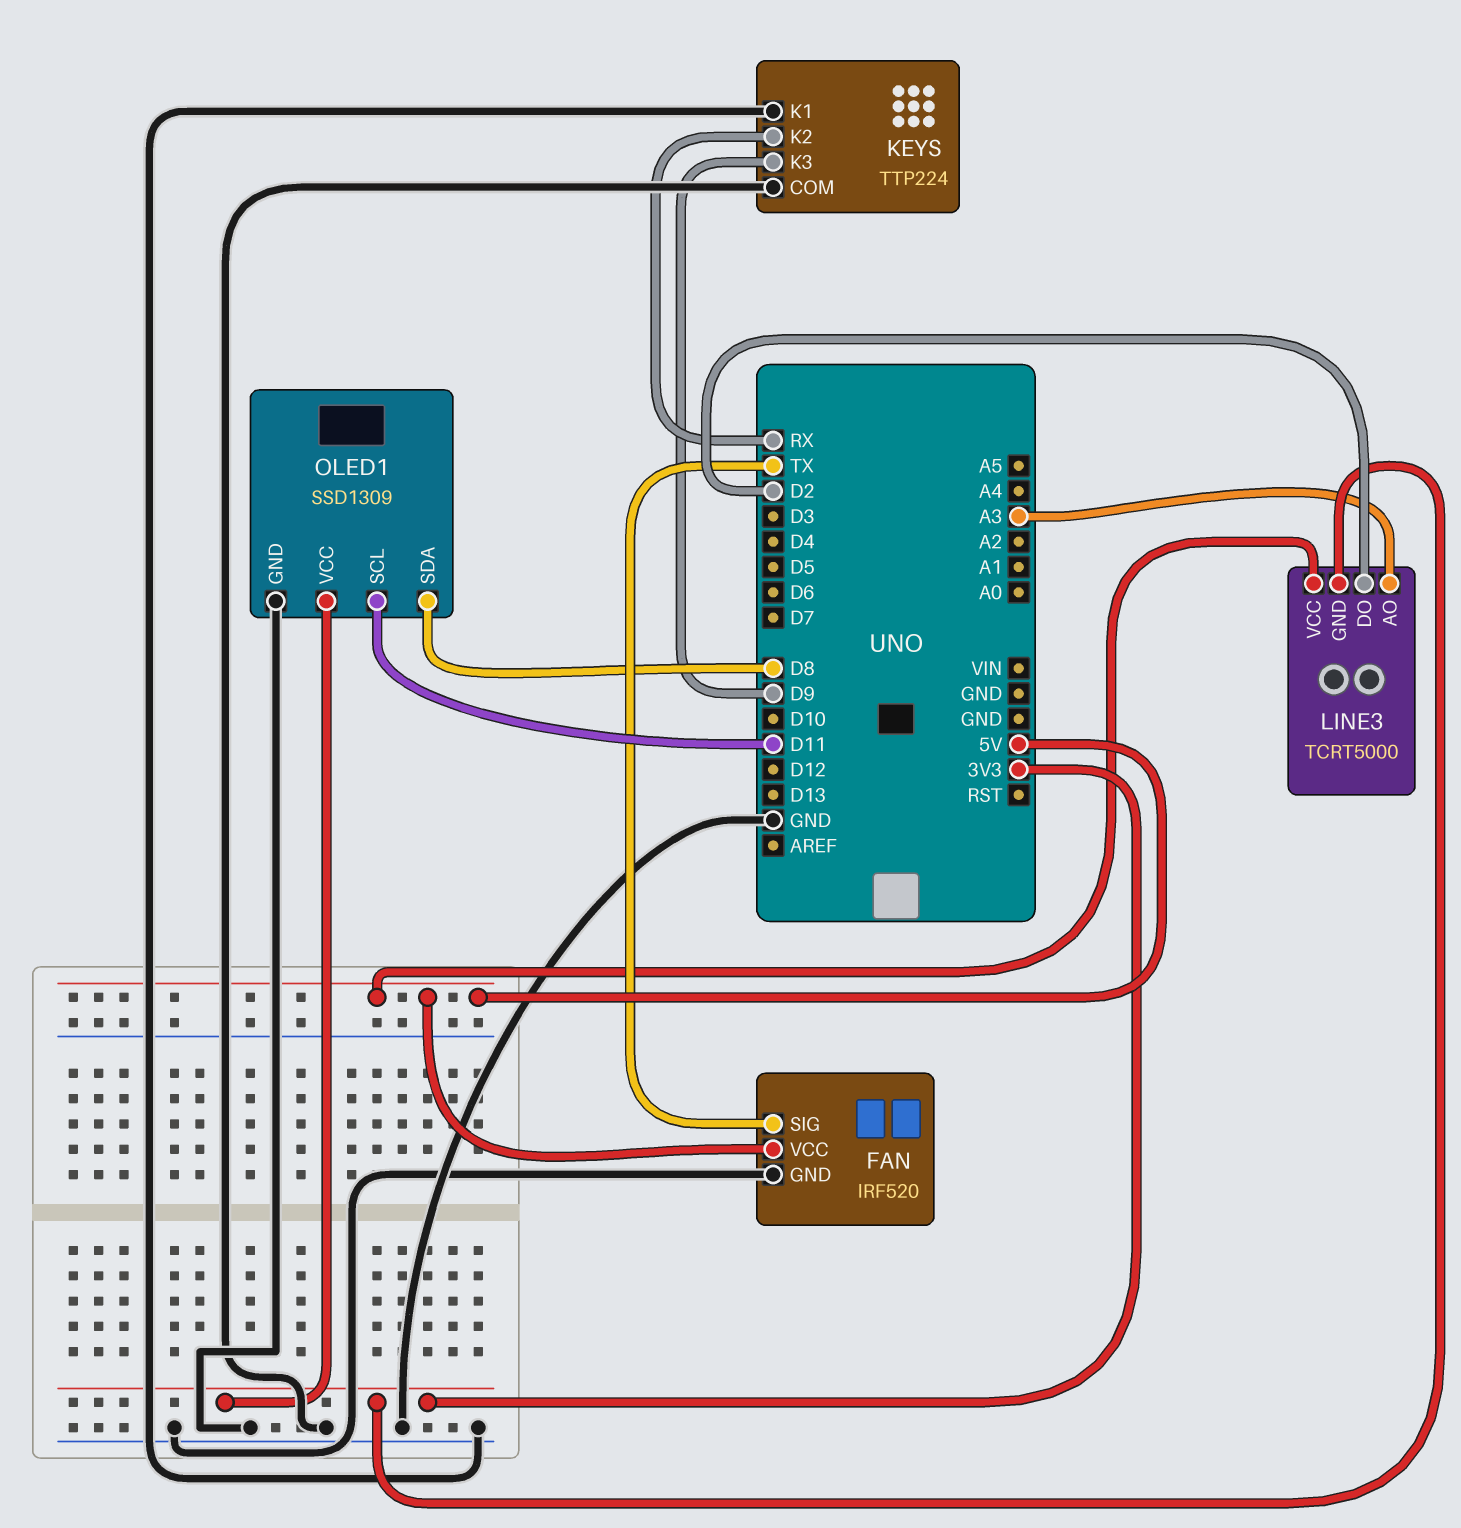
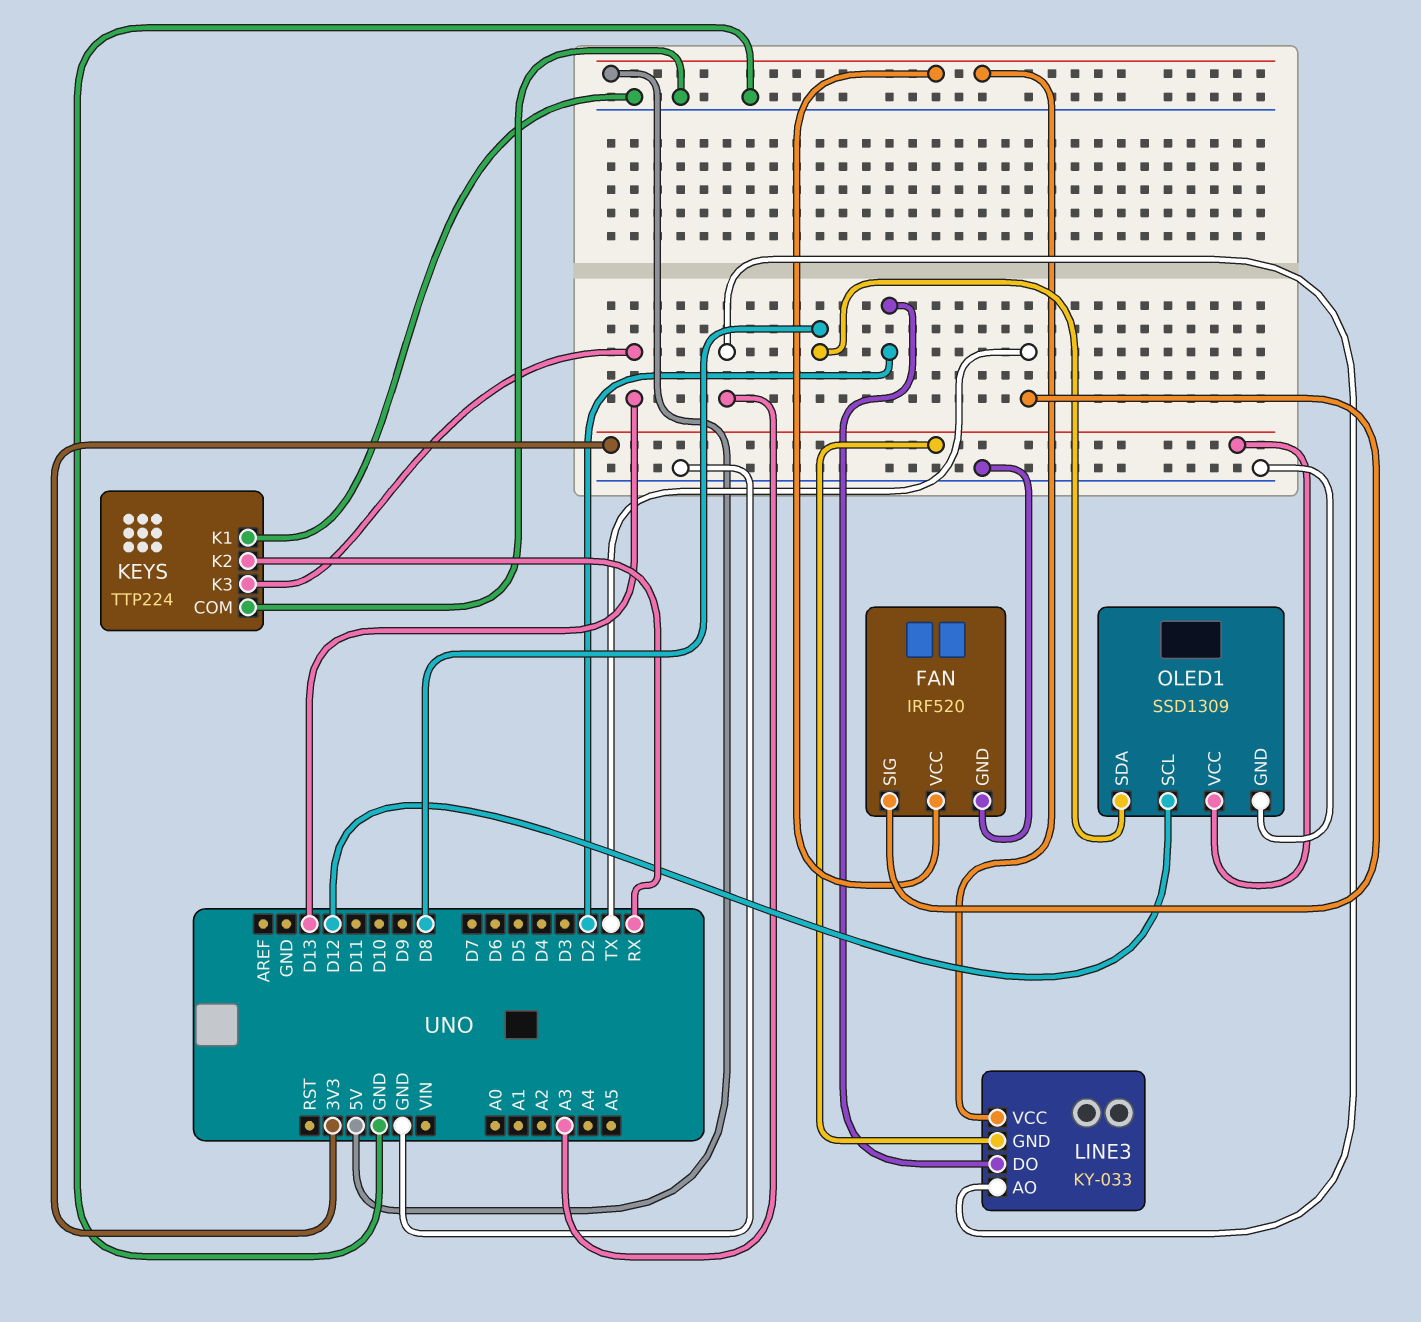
KEYS pin K3: D9 -> D13
LINE3: TCRT5000 -> KY-033
OLED1 pin SCL: D11 -> D12

